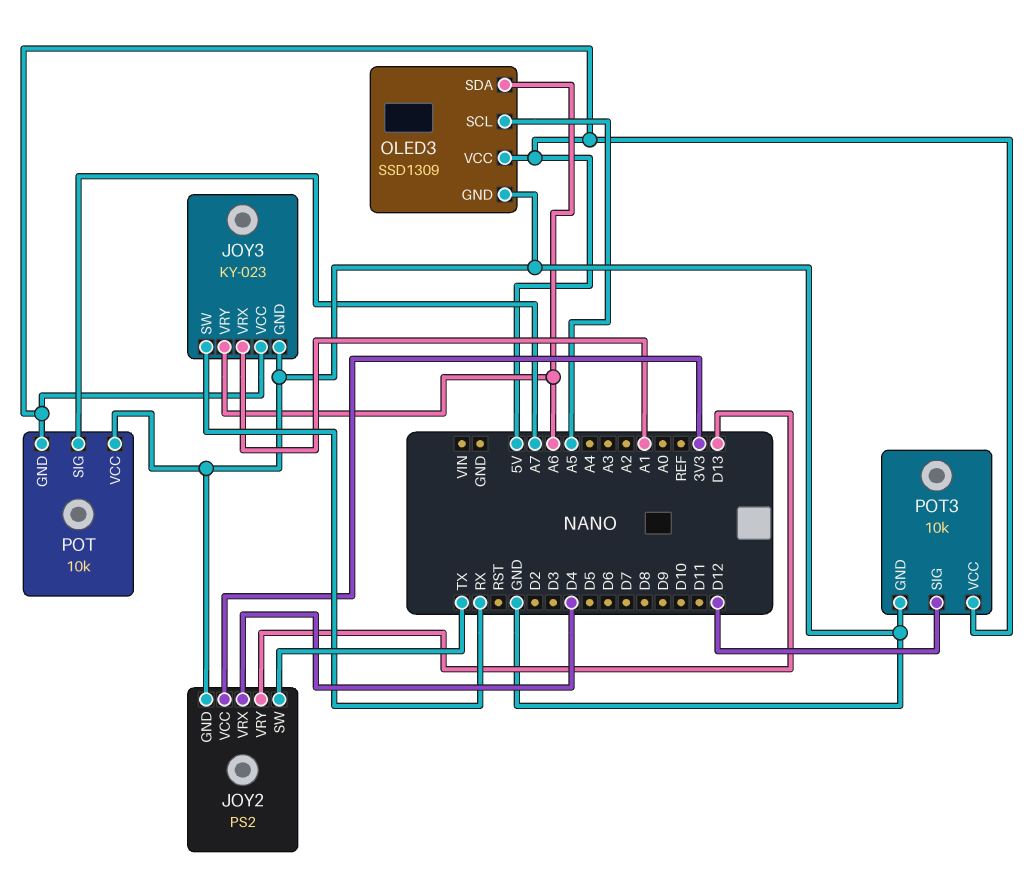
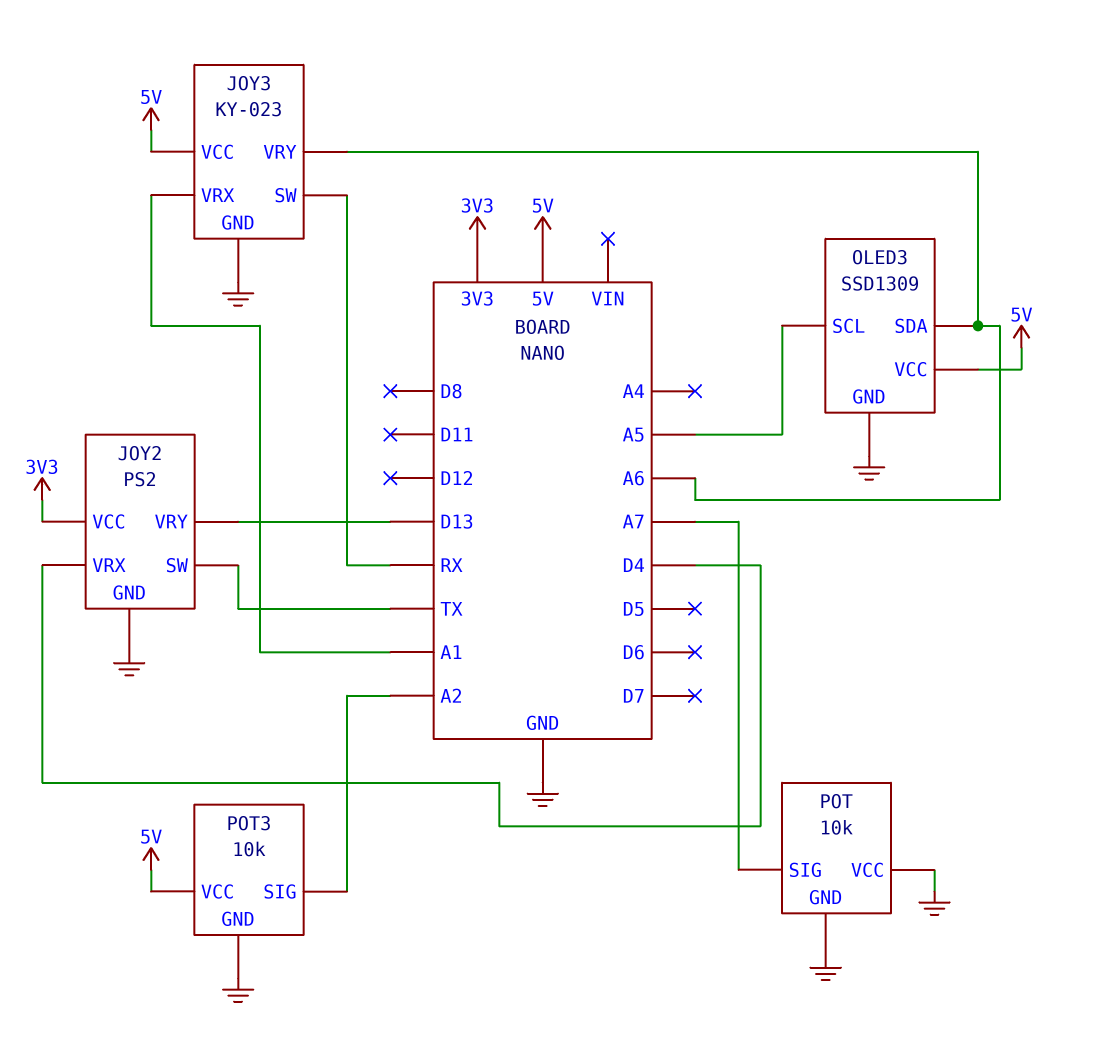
POT pin GND: 5V -> GND
POT3 pin SIG: D12 -> A2

